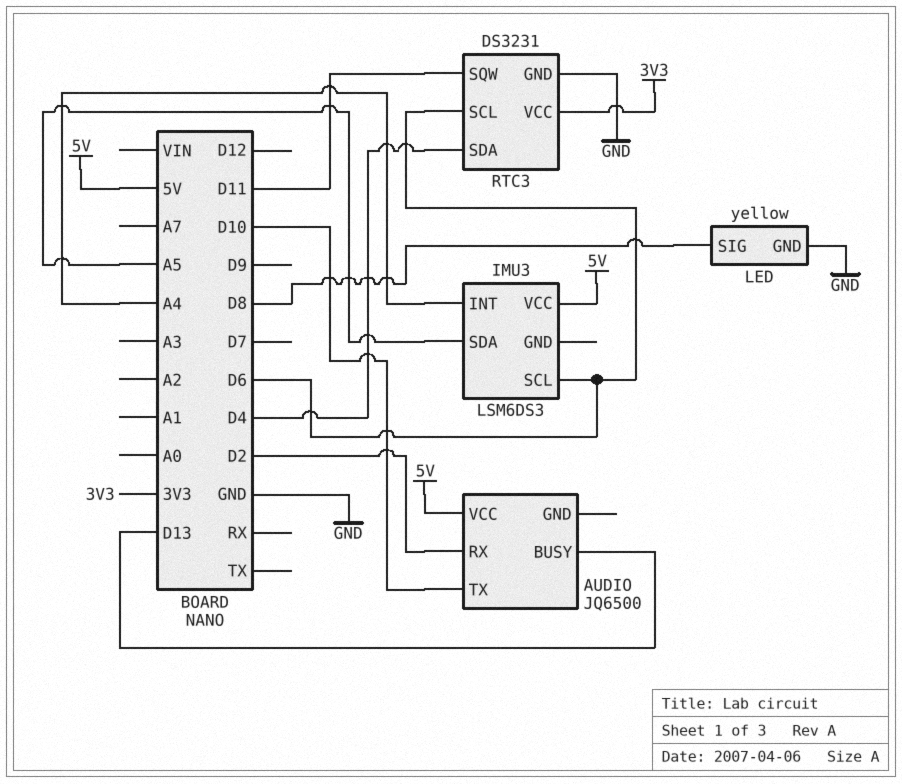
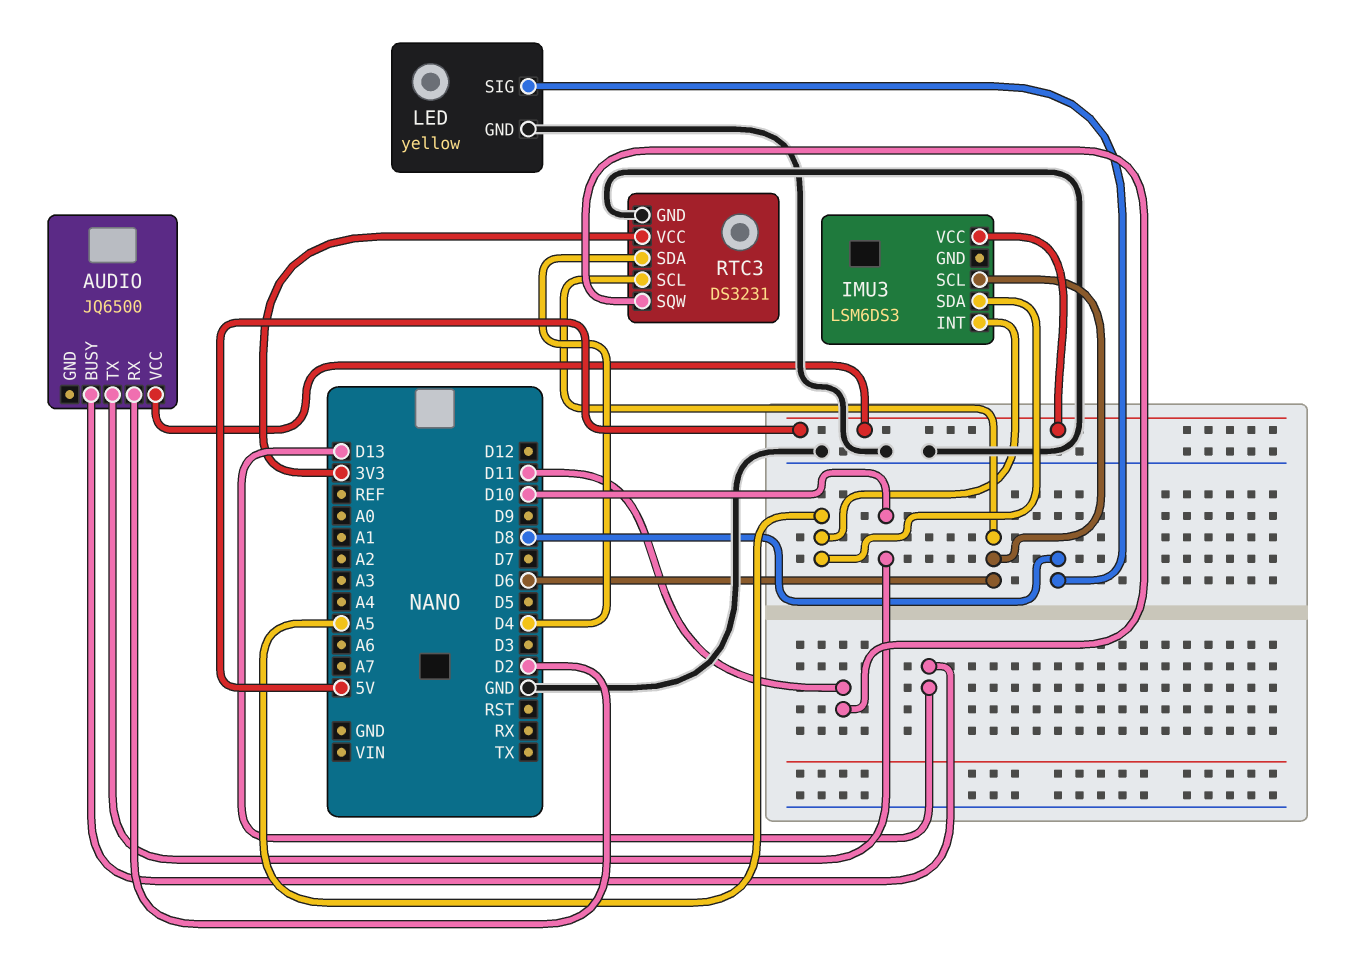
IMU3 pin INT: A4 -> A5

